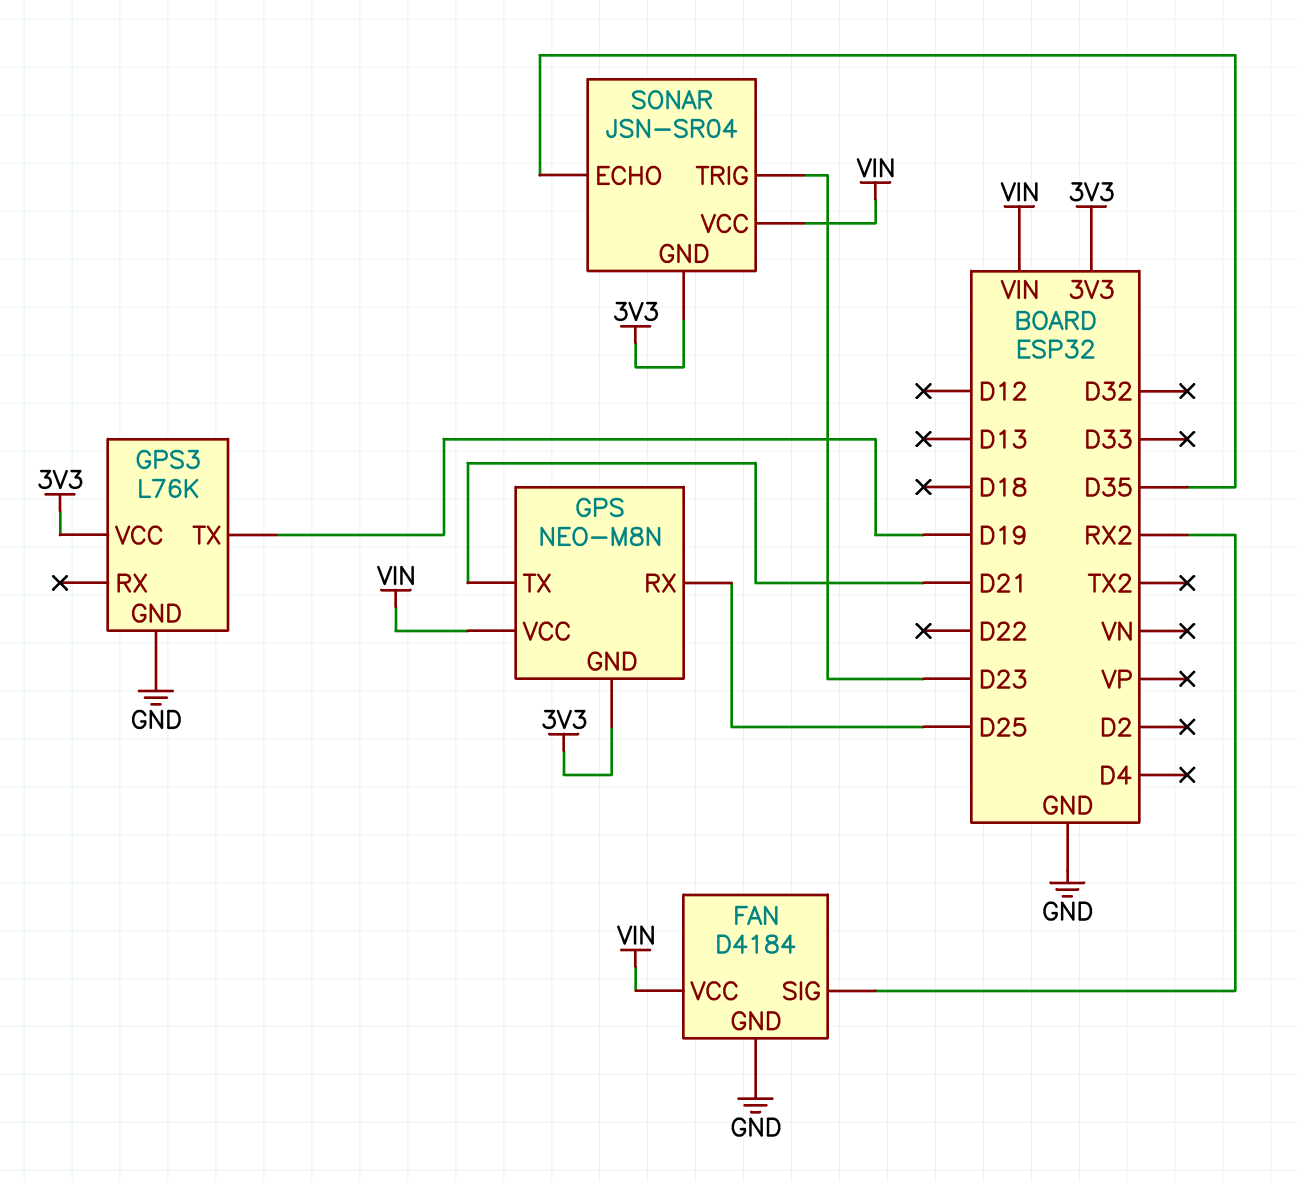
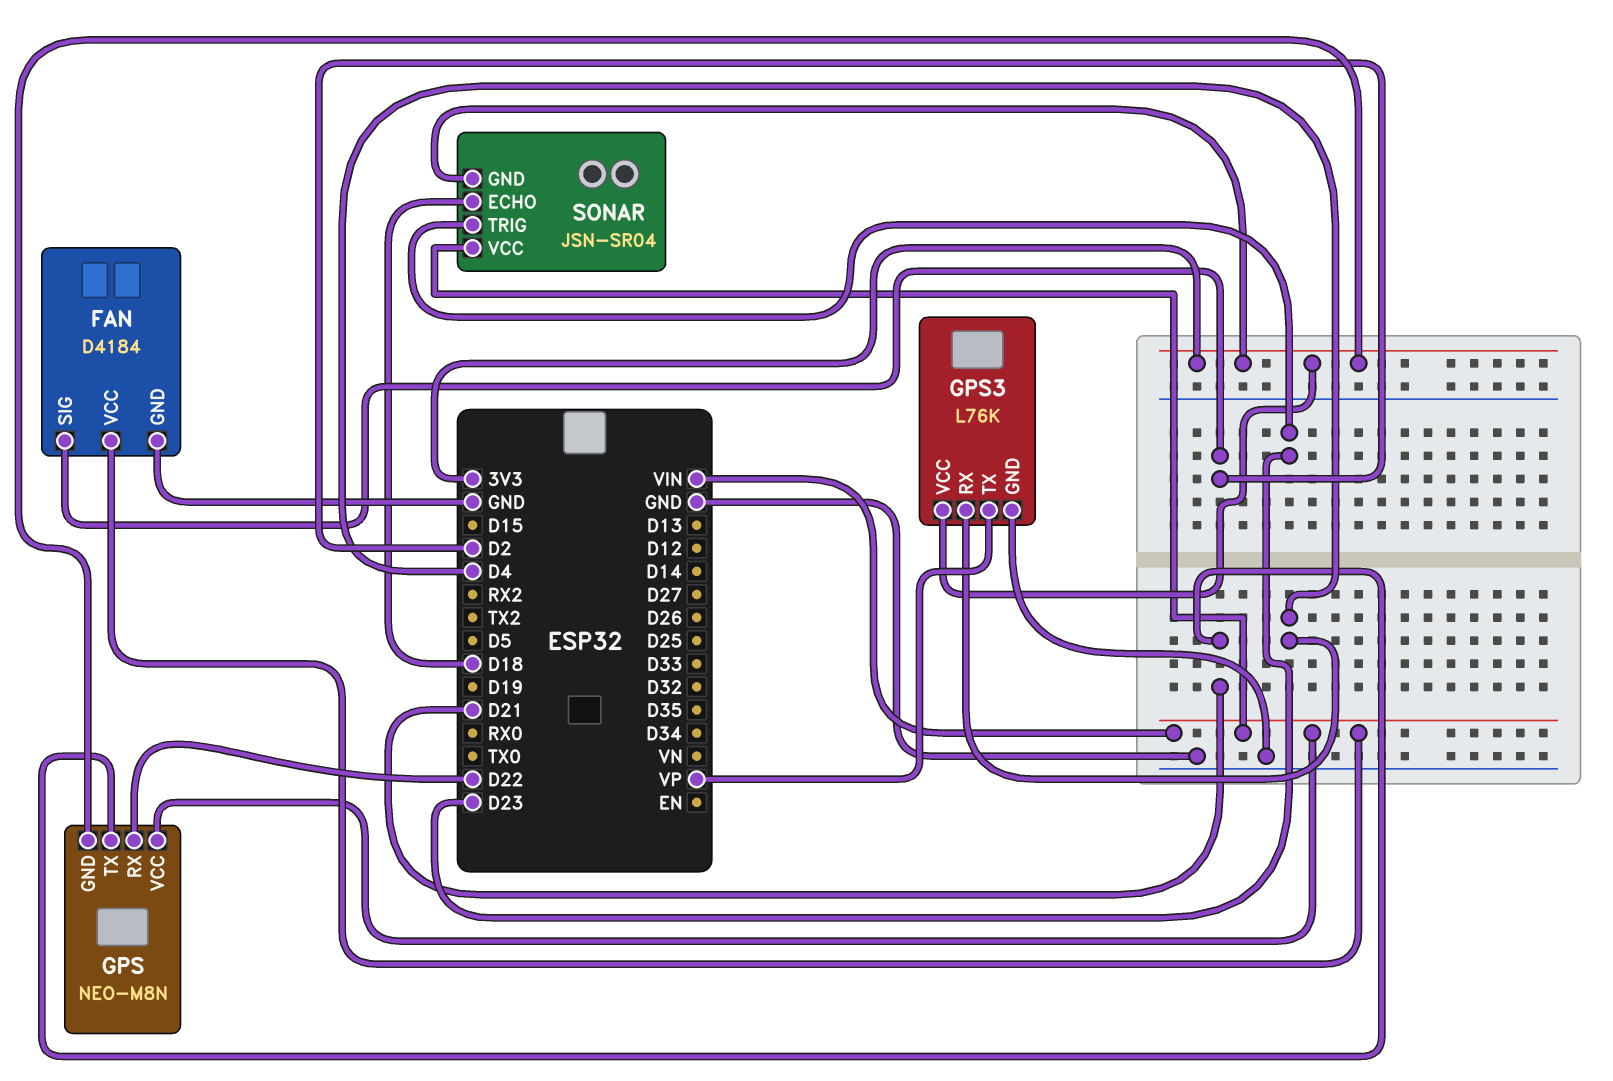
FAN pin SIG: RX2 -> D2
GPS pin RX: D25 -> D22
GPS3 pin RX: none -> D4
GPS3 pin TX: D19 -> VP
SONAR pin ECHO: D35 -> D18

